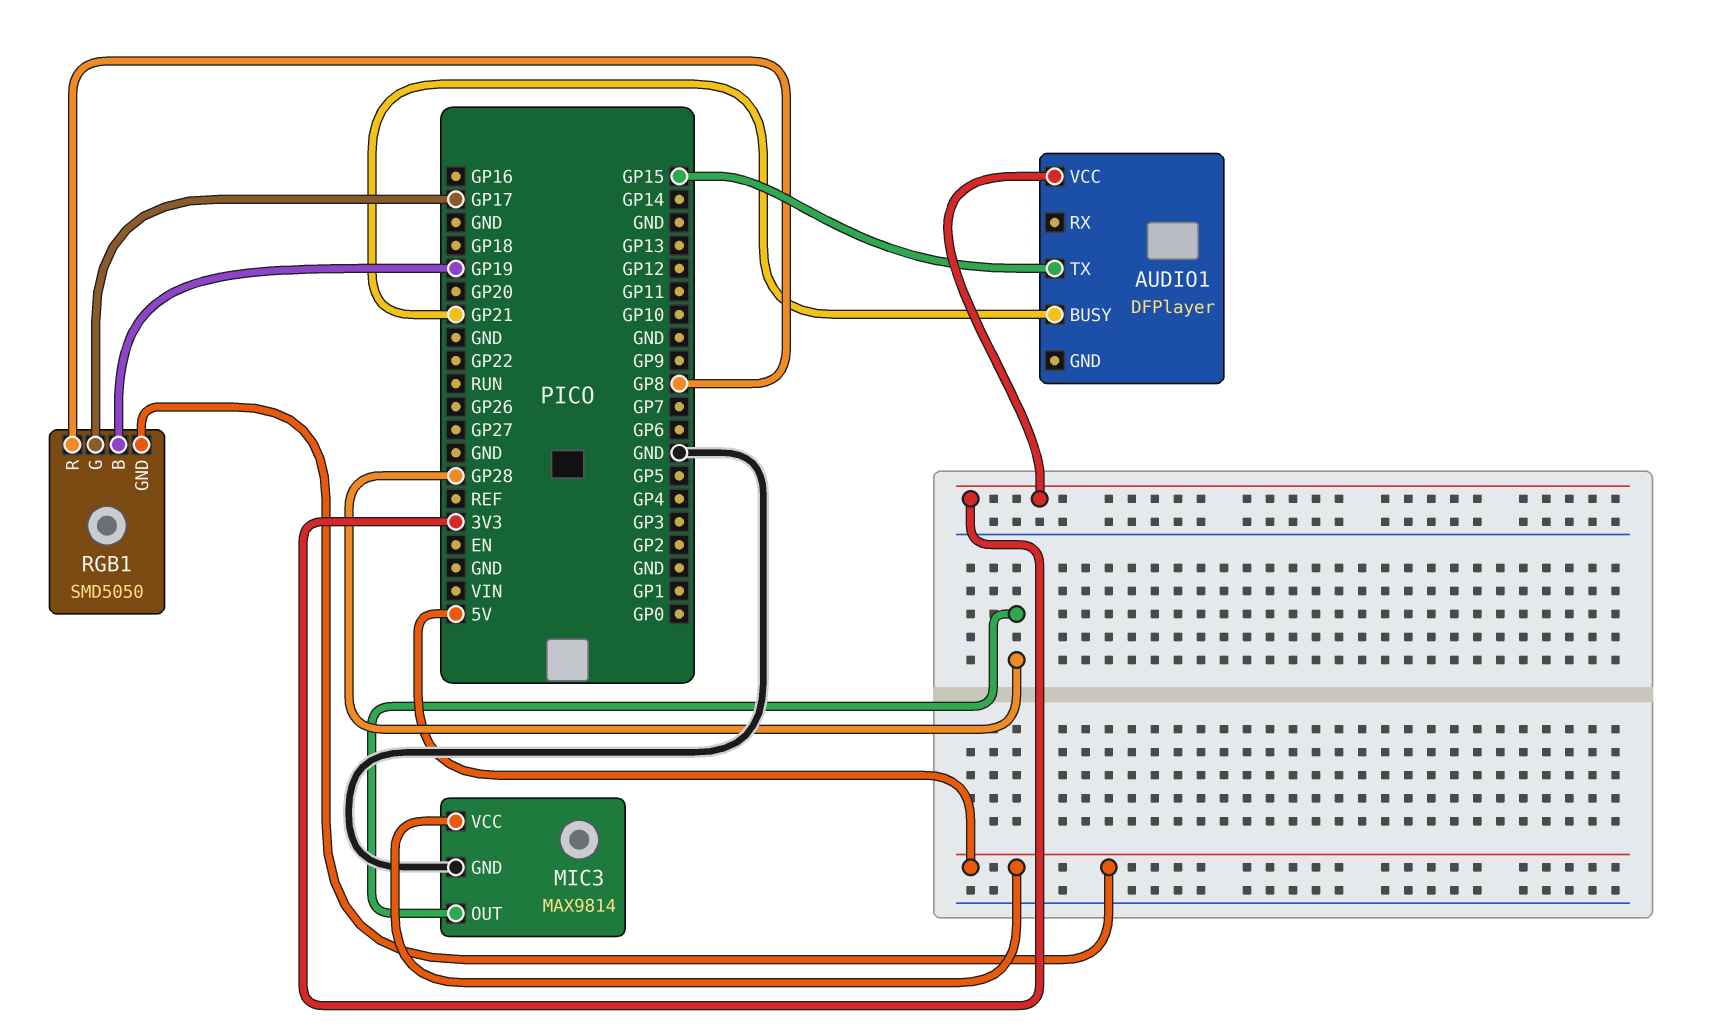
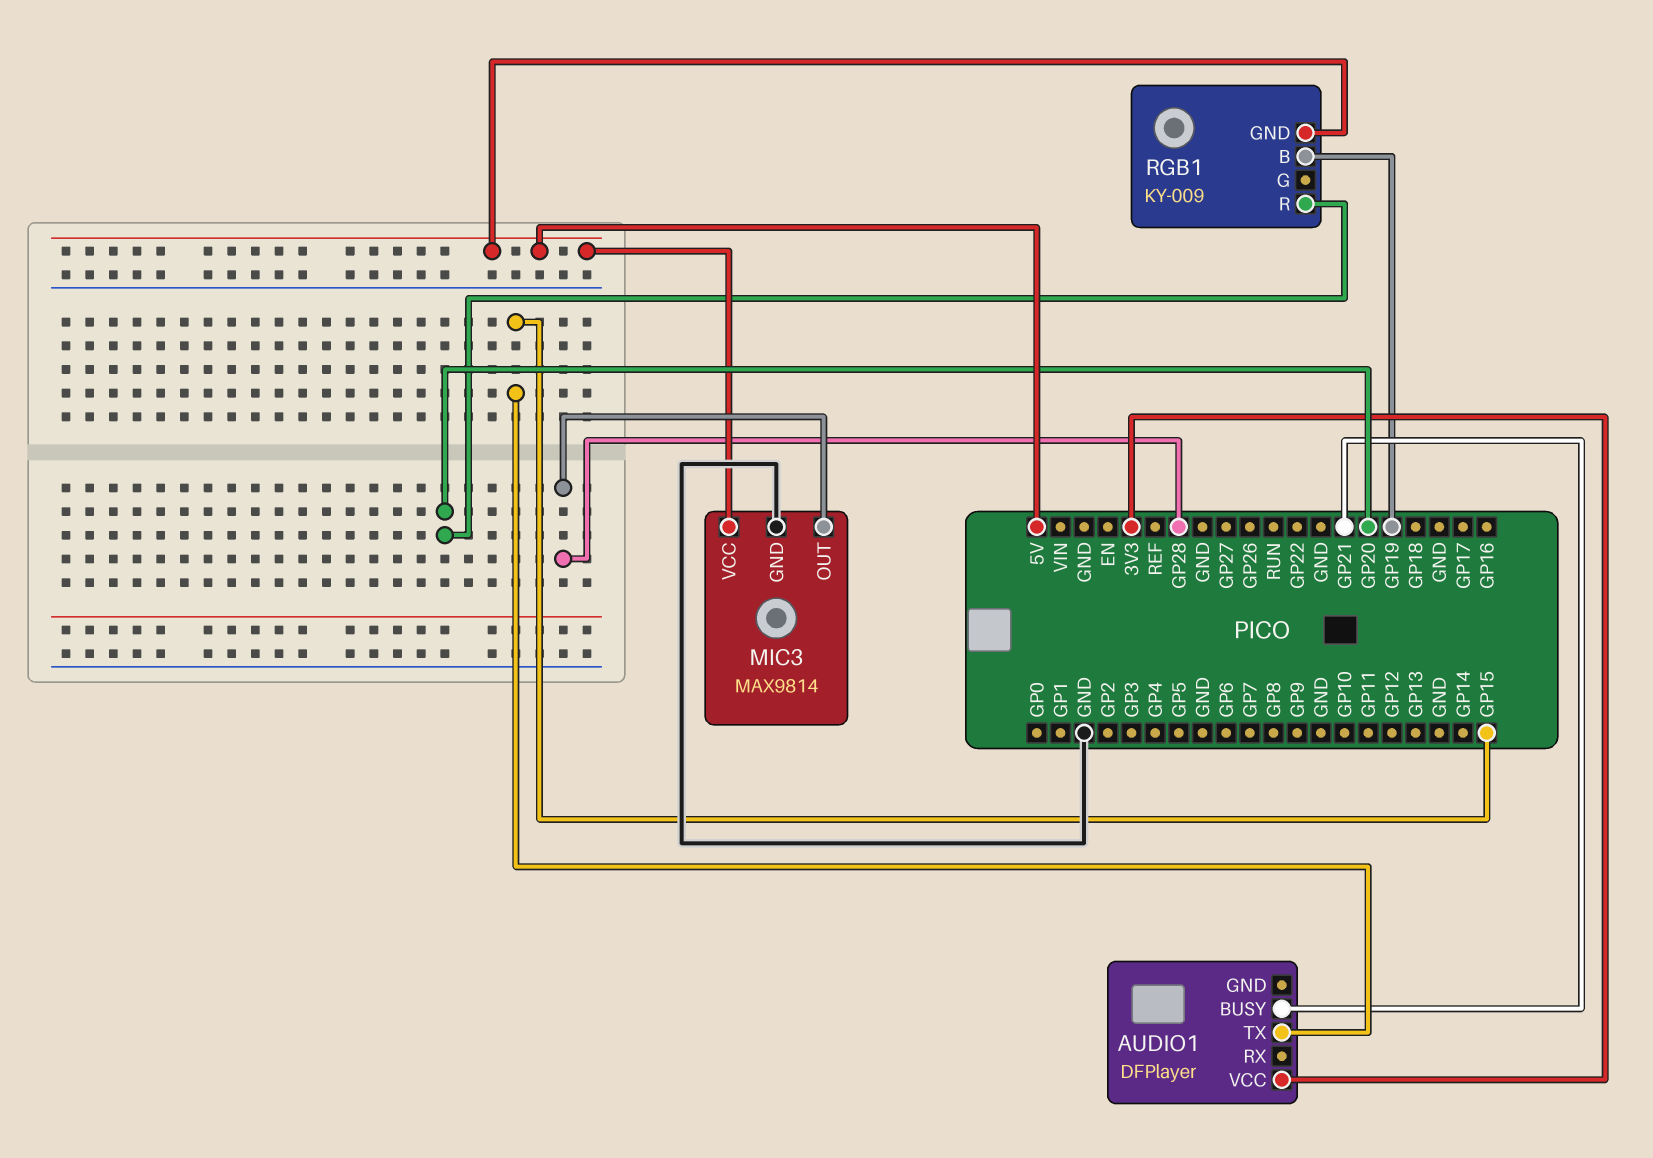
RGB1: SMD5050 -> KY-009
RGB1 pin G: GP17 -> none
RGB1 pin R: GP8 -> GP20

